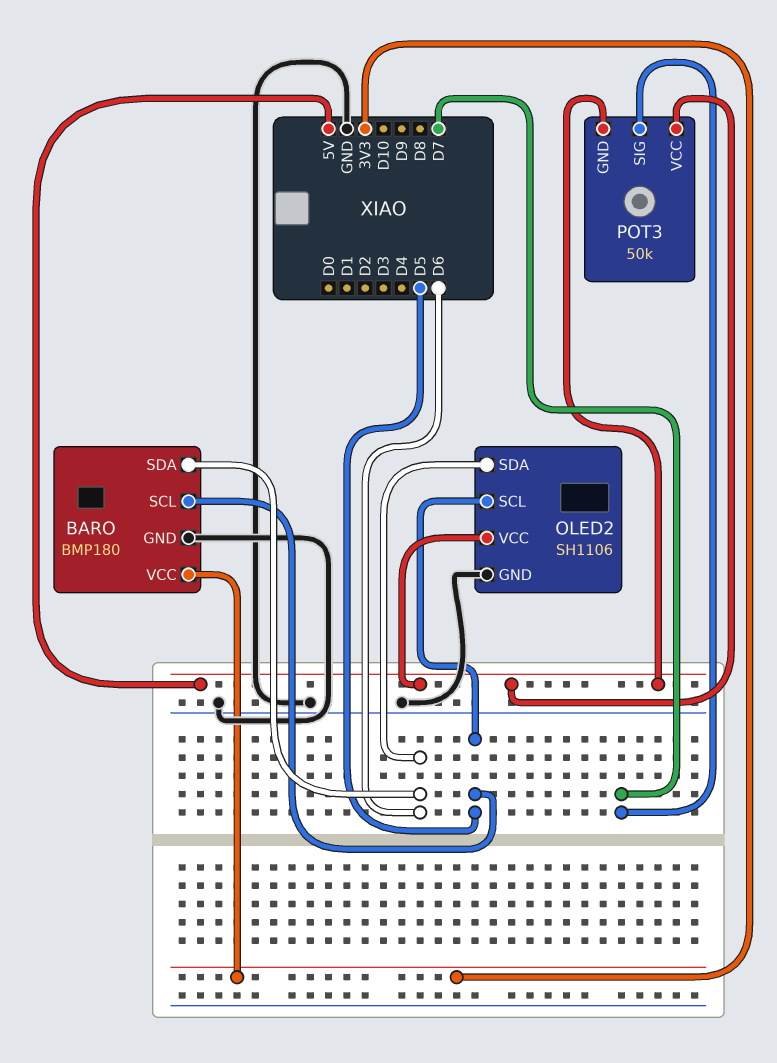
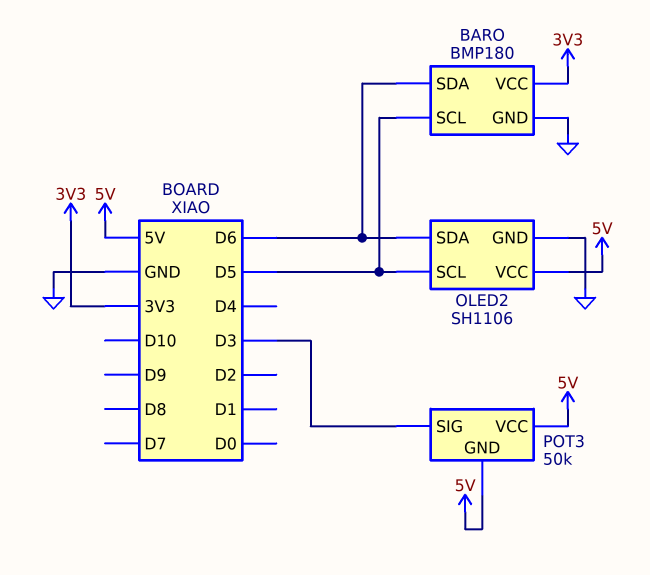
POT3 pin SIG: D7 -> D3

